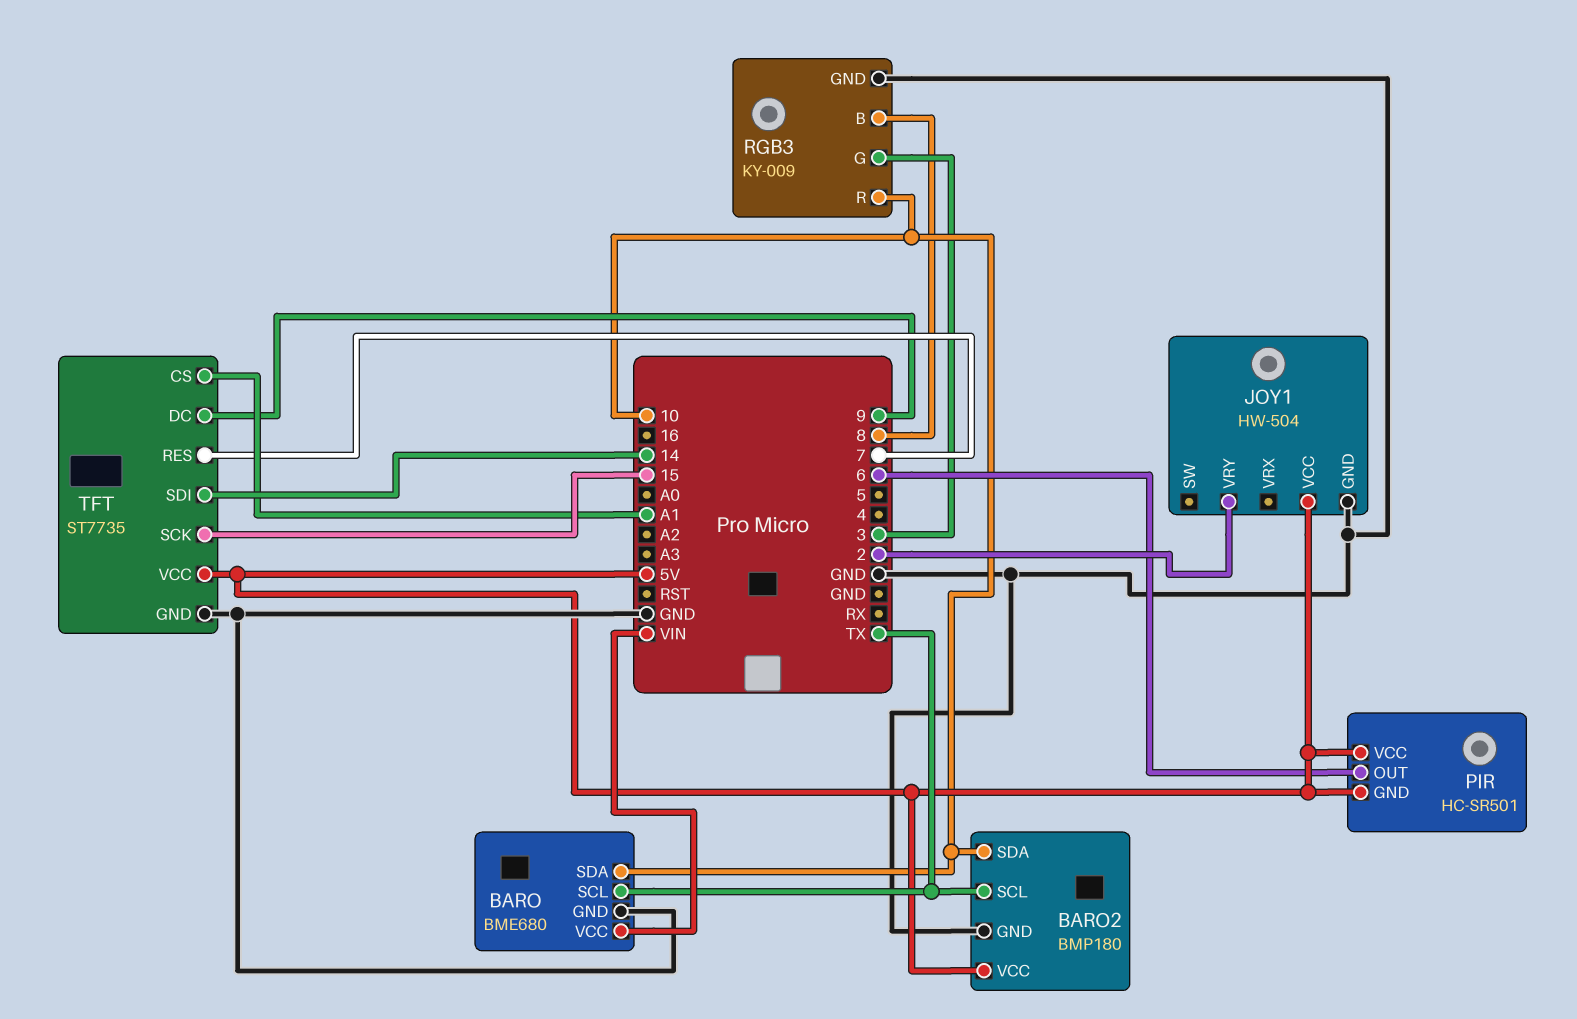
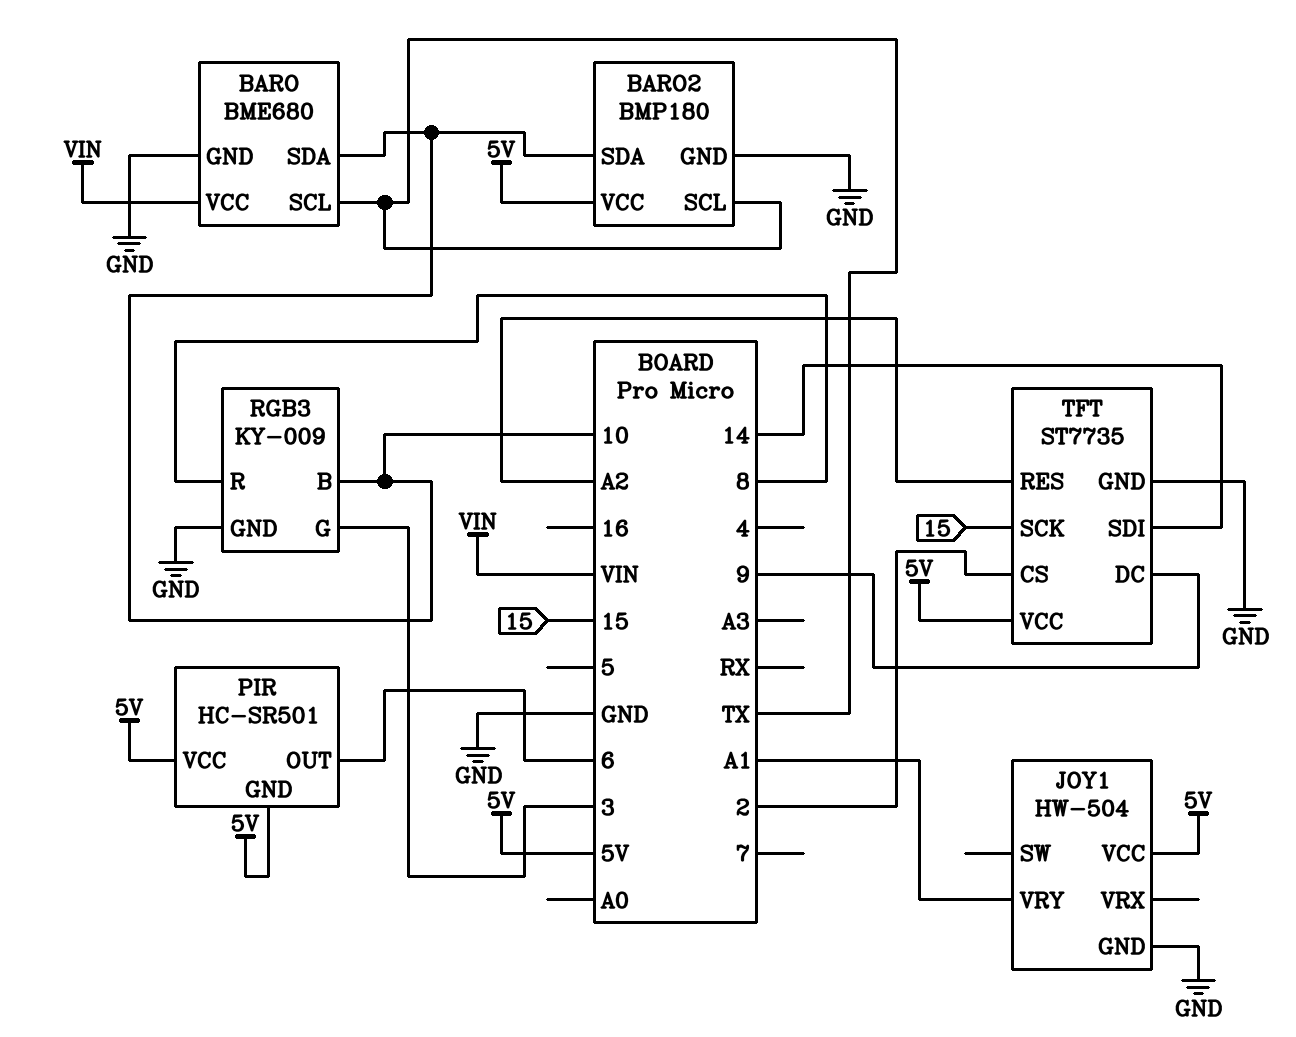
JOY1 pin VRY: 2 -> A1
RGB3 pin B: 8 -> 10
RGB3 pin R: 10 -> 8
TFT pin CS: A1 -> 2
TFT pin RES: 7 -> A2

